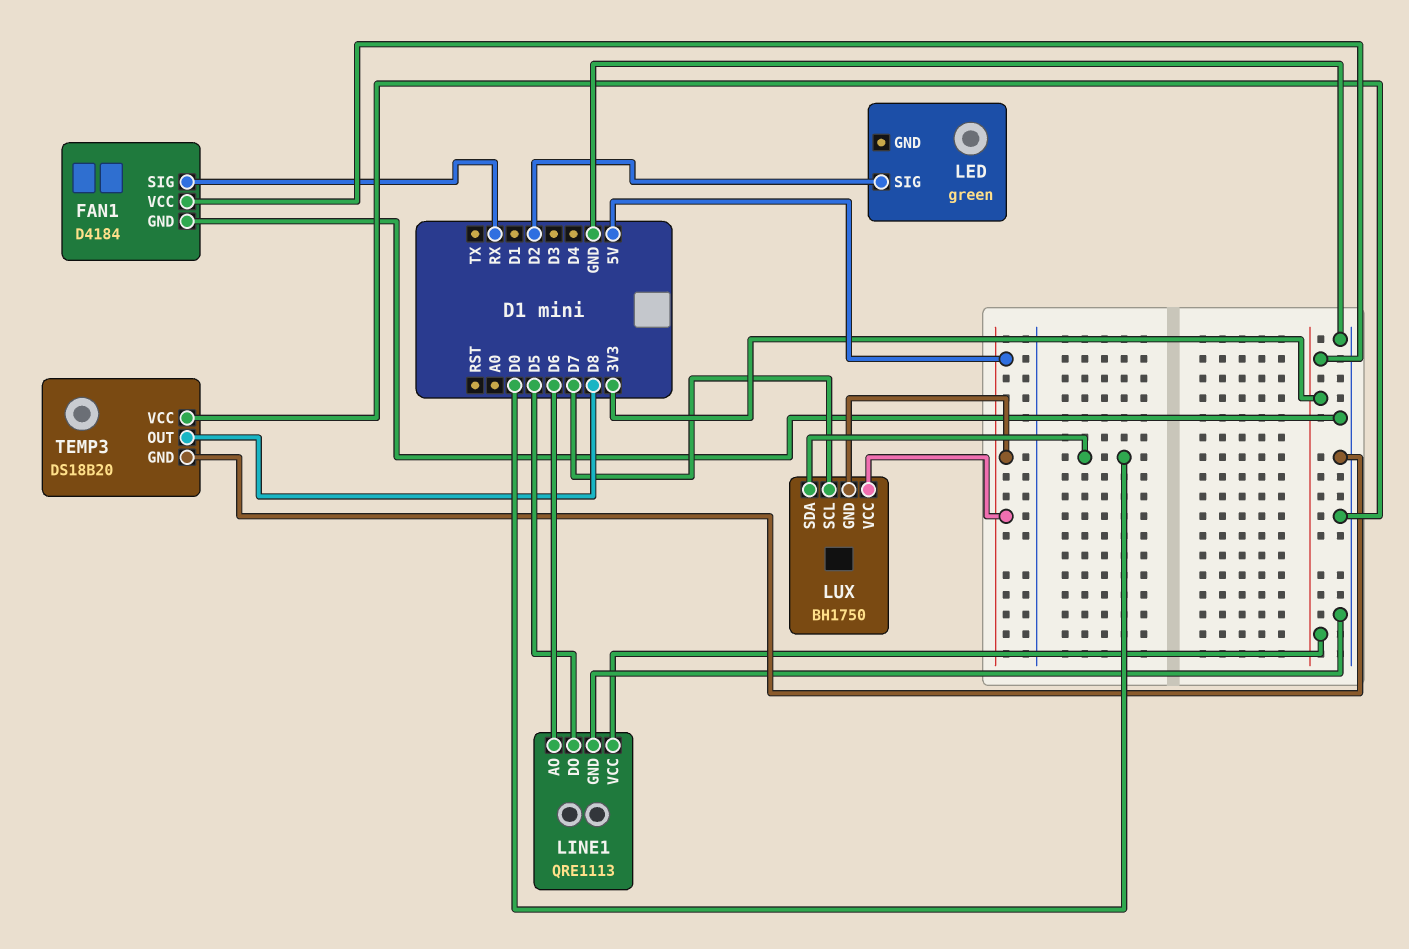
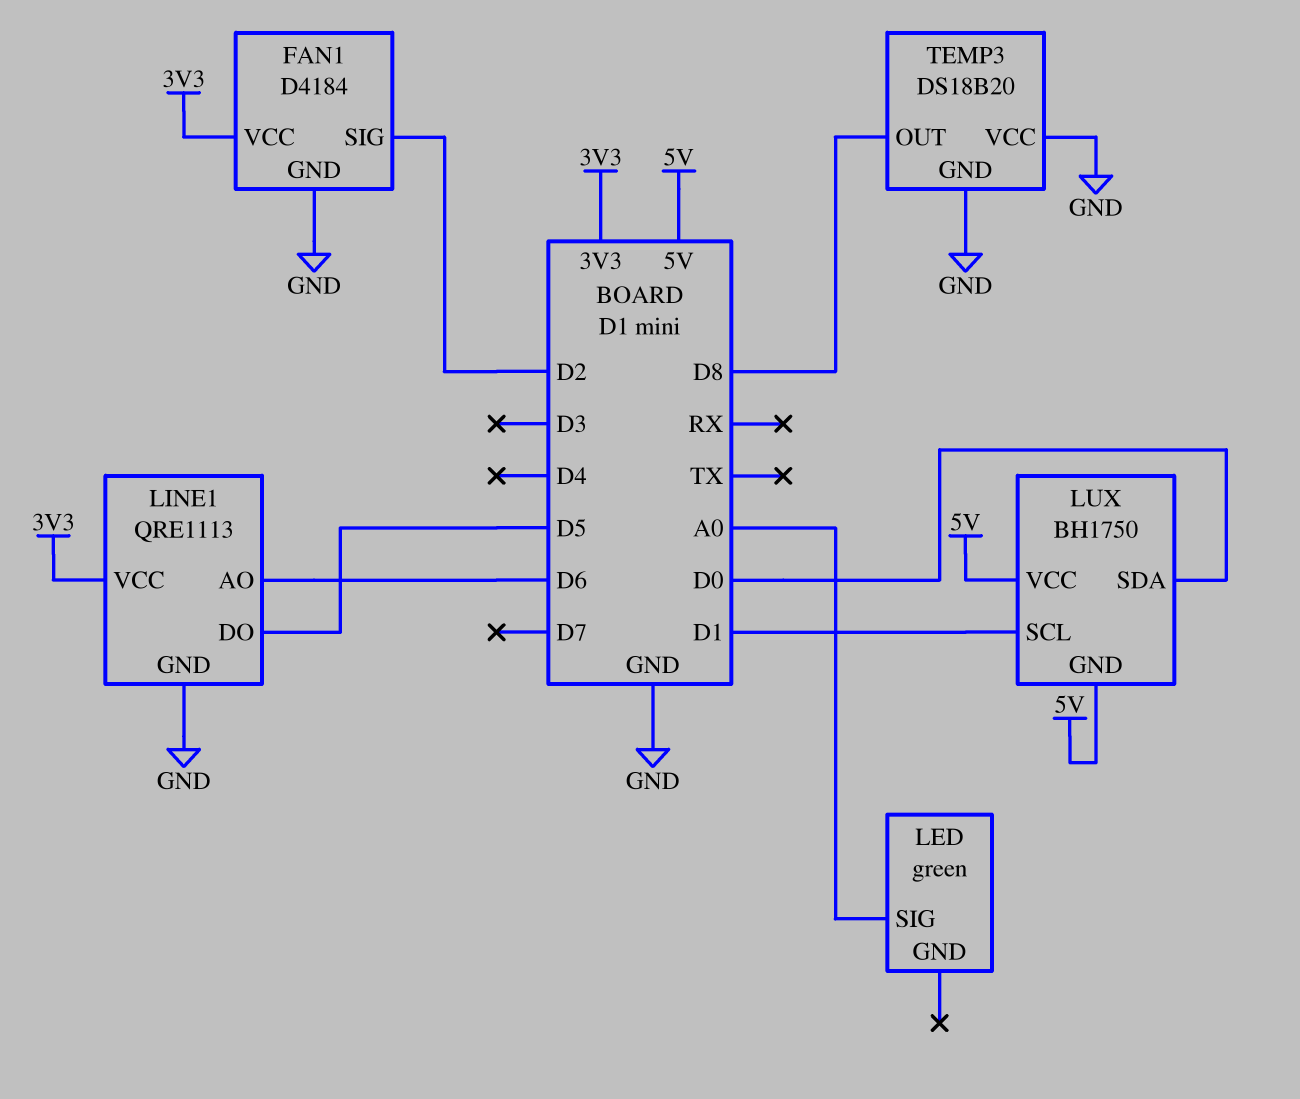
FAN1 pin SIG: RX -> D2
LED pin SIG: D2 -> A0
LUX pin SCL: D7 -> D1

